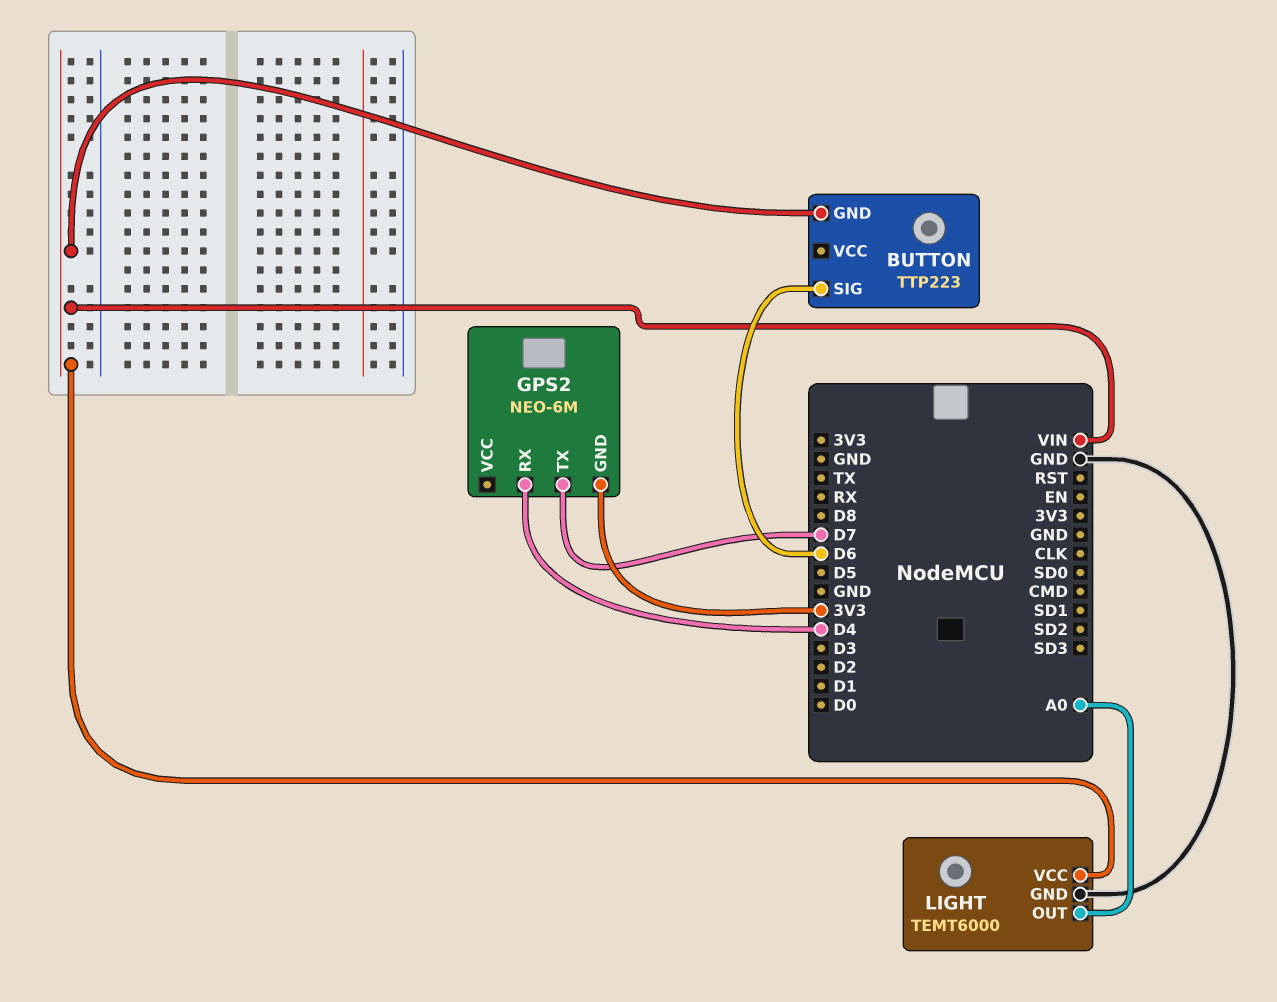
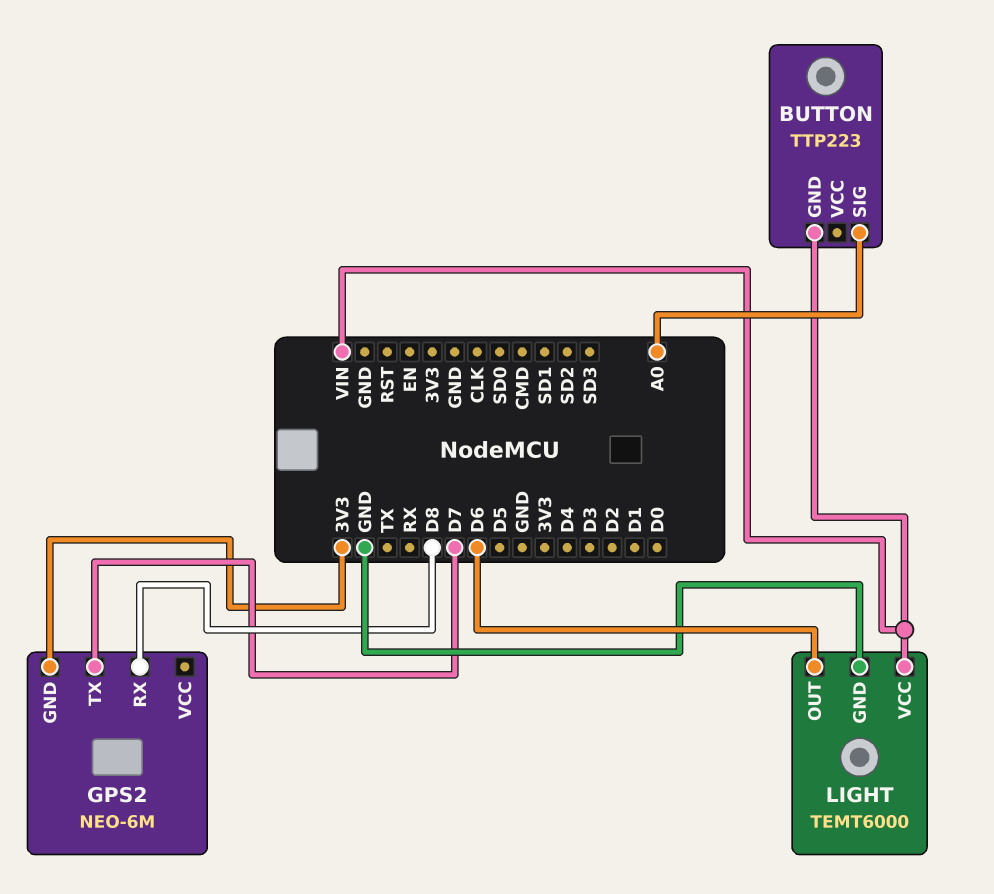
BUTTON pin SIG: D6 -> A0
GPS2 pin RX: D4 -> D8
LIGHT pin OUT: A0 -> D6

